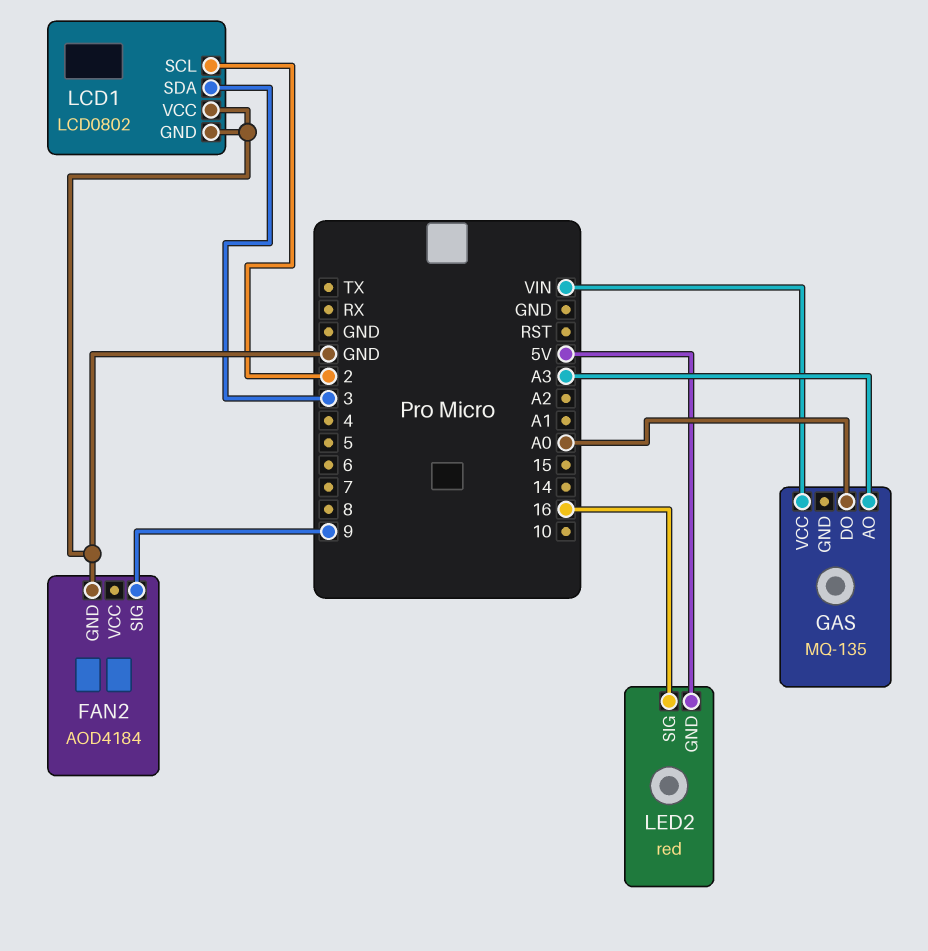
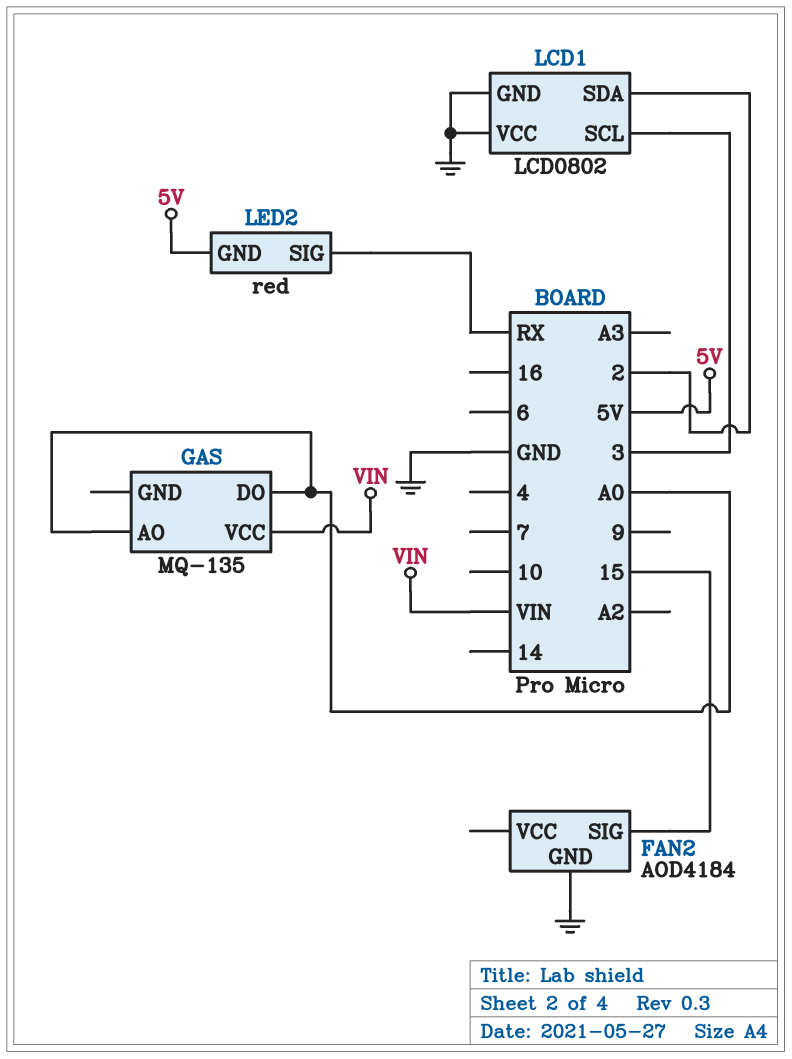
FAN2 pin SIG: 9 -> 15
GAS pin AO: A3 -> A0
LCD1 pin SCL: 2 -> 3
LCD1 pin SDA: 3 -> 2
LED2 pin SIG: 16 -> RX

